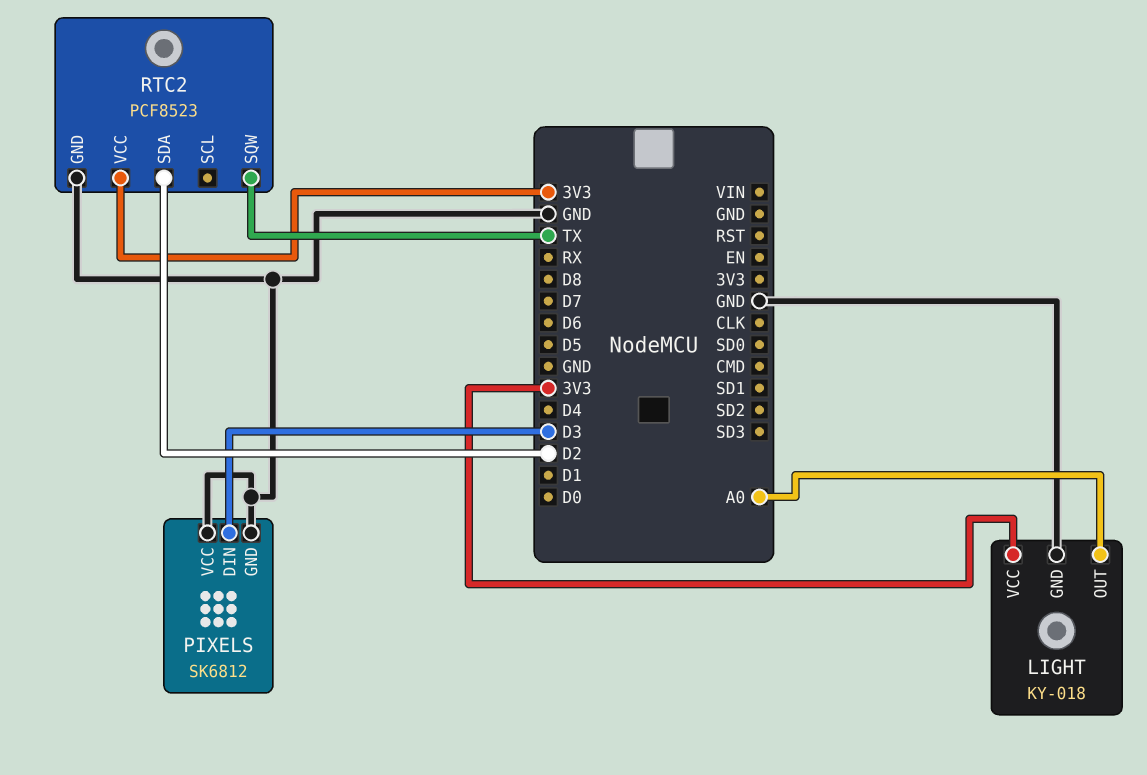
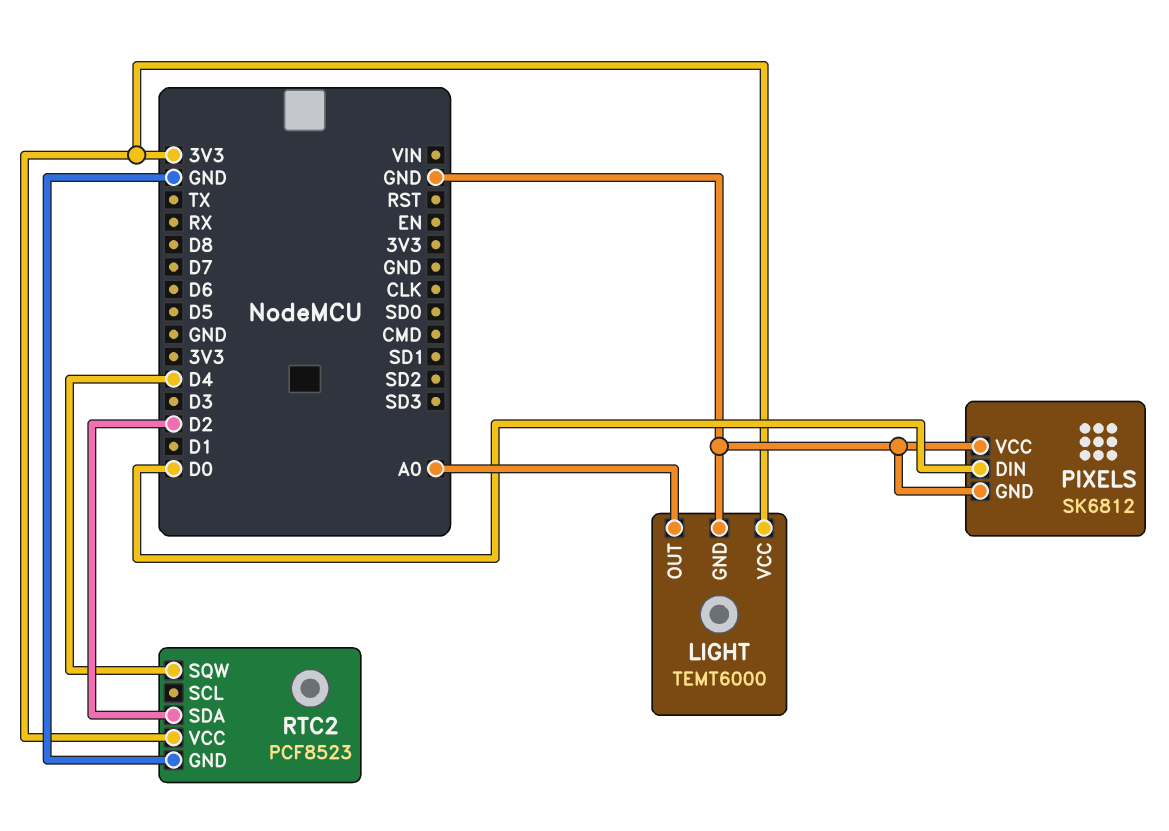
LIGHT: KY-018 -> TEMT6000
PIXELS pin DIN: D3 -> D0
RTC2 pin SQW: TX -> D4

